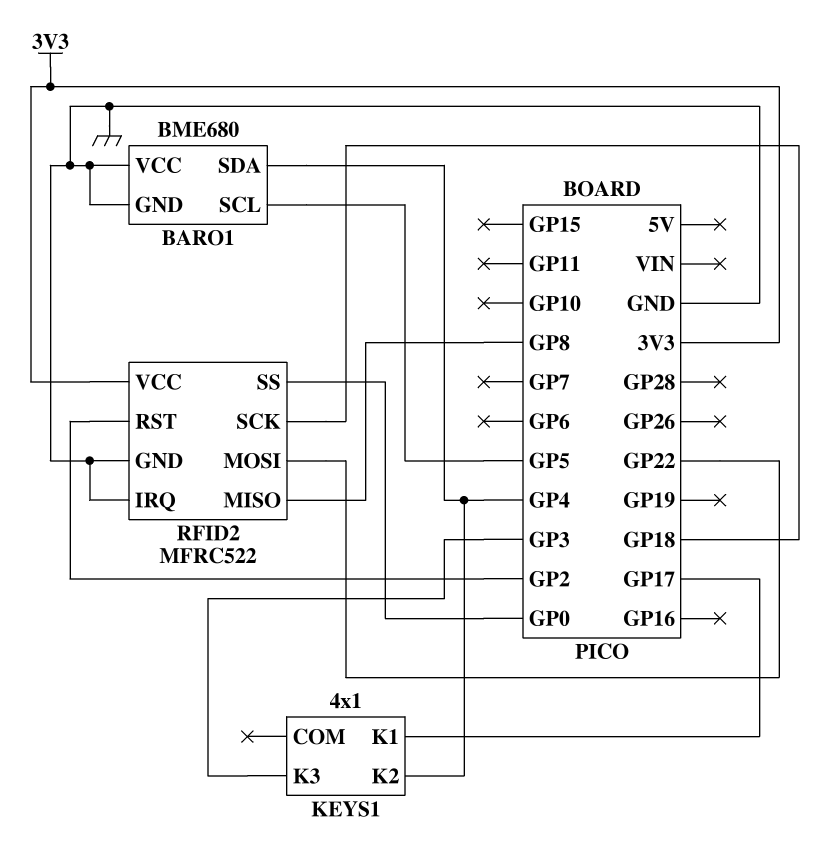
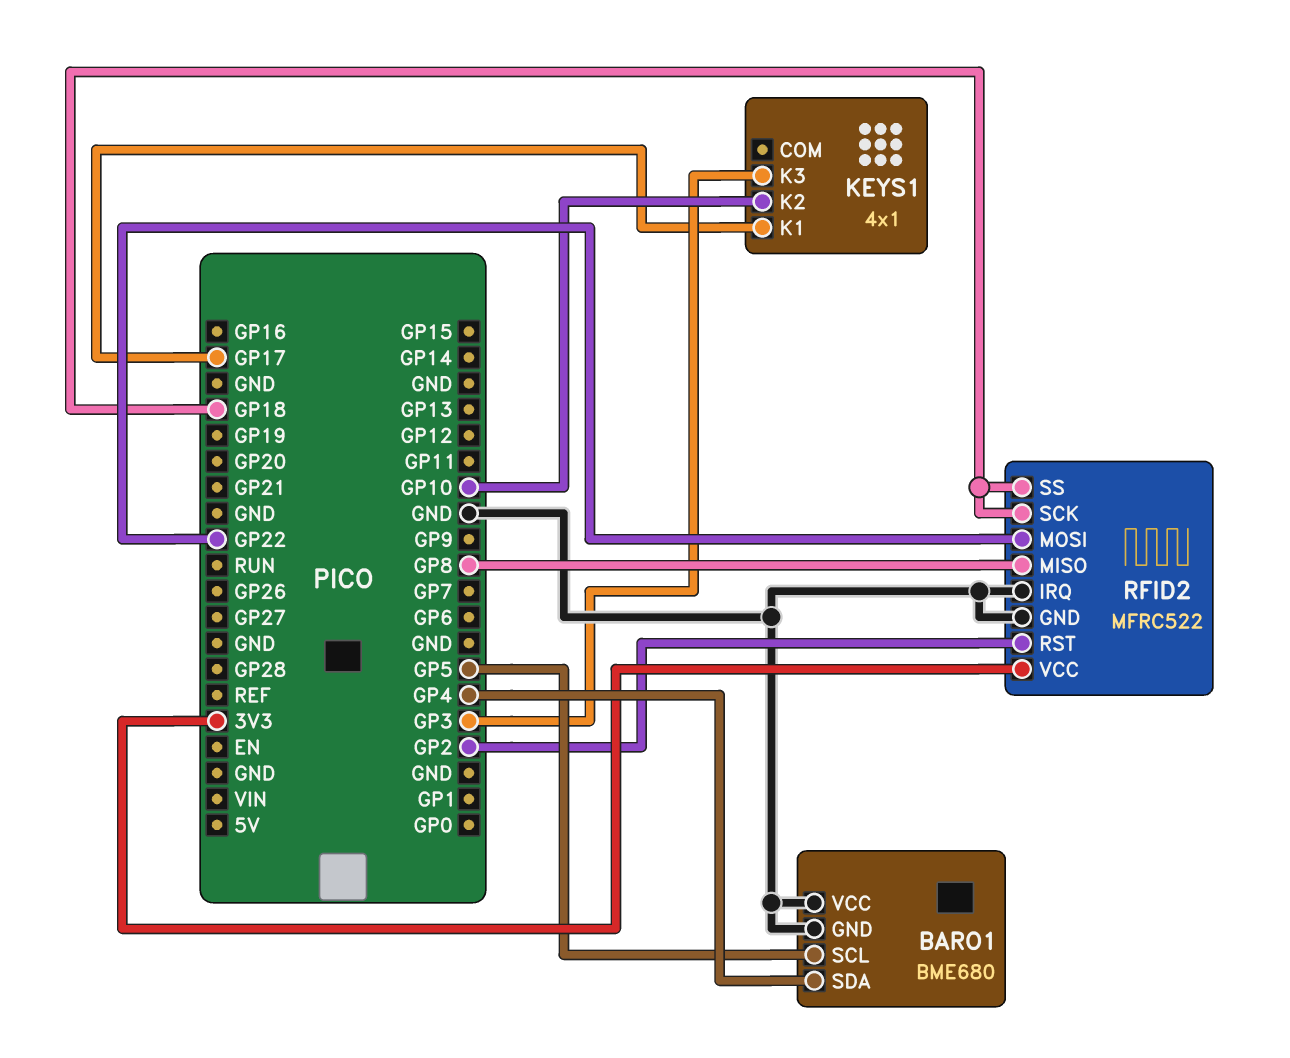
KEYS1 pin K2: GP4 -> GP10
RFID2 pin SS: GP0 -> GP18

